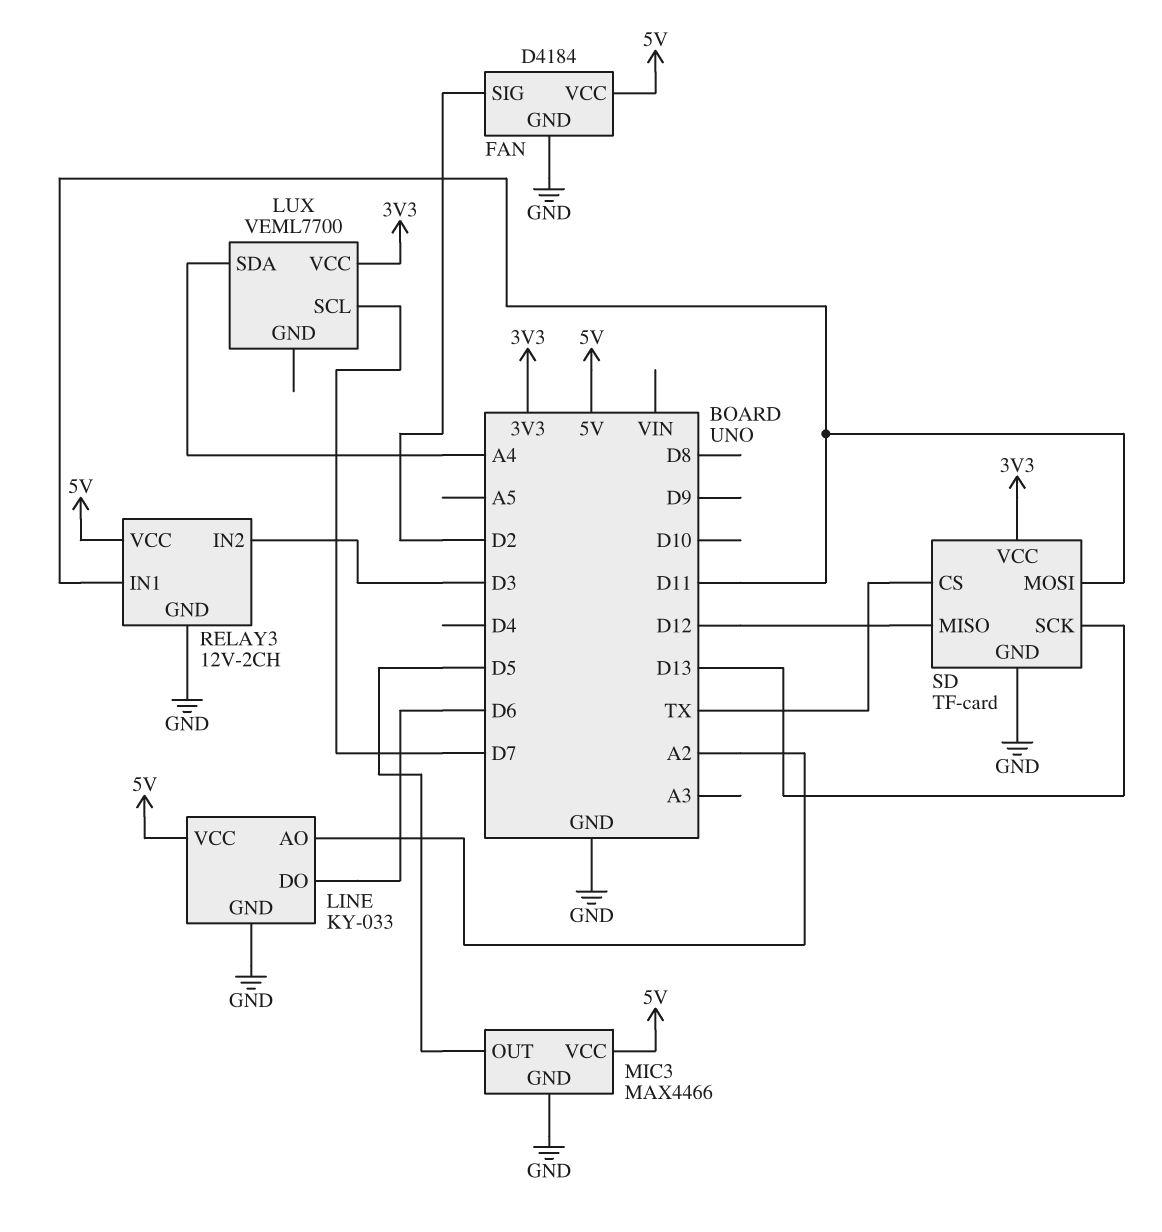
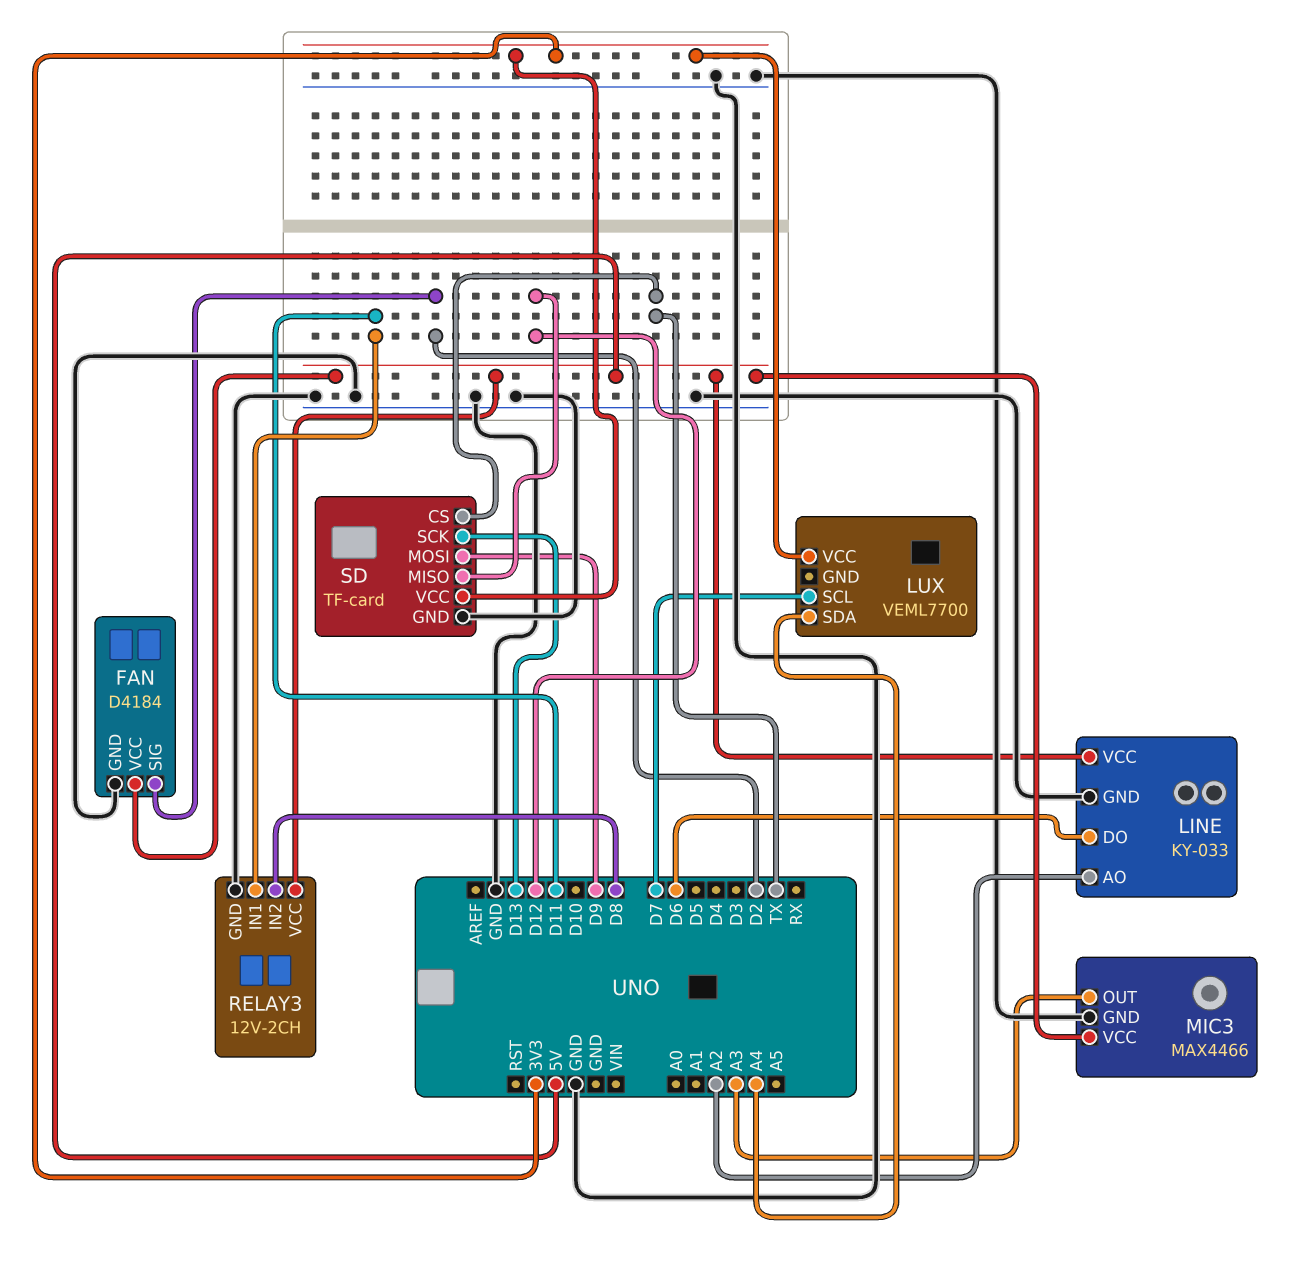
MIC3 pin OUT: D5 -> A3
RELAY3 pin IN2: D3 -> D8
SD pin MOSI: D11 -> D9

